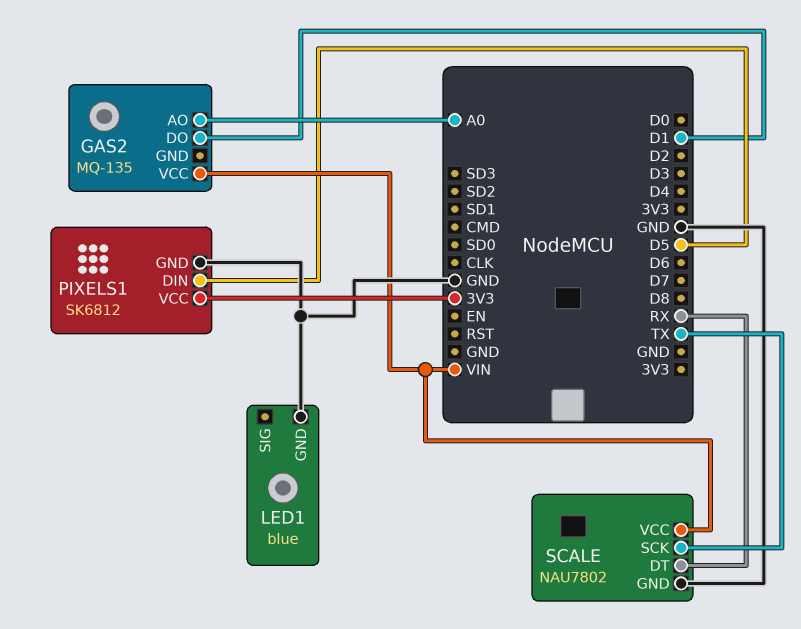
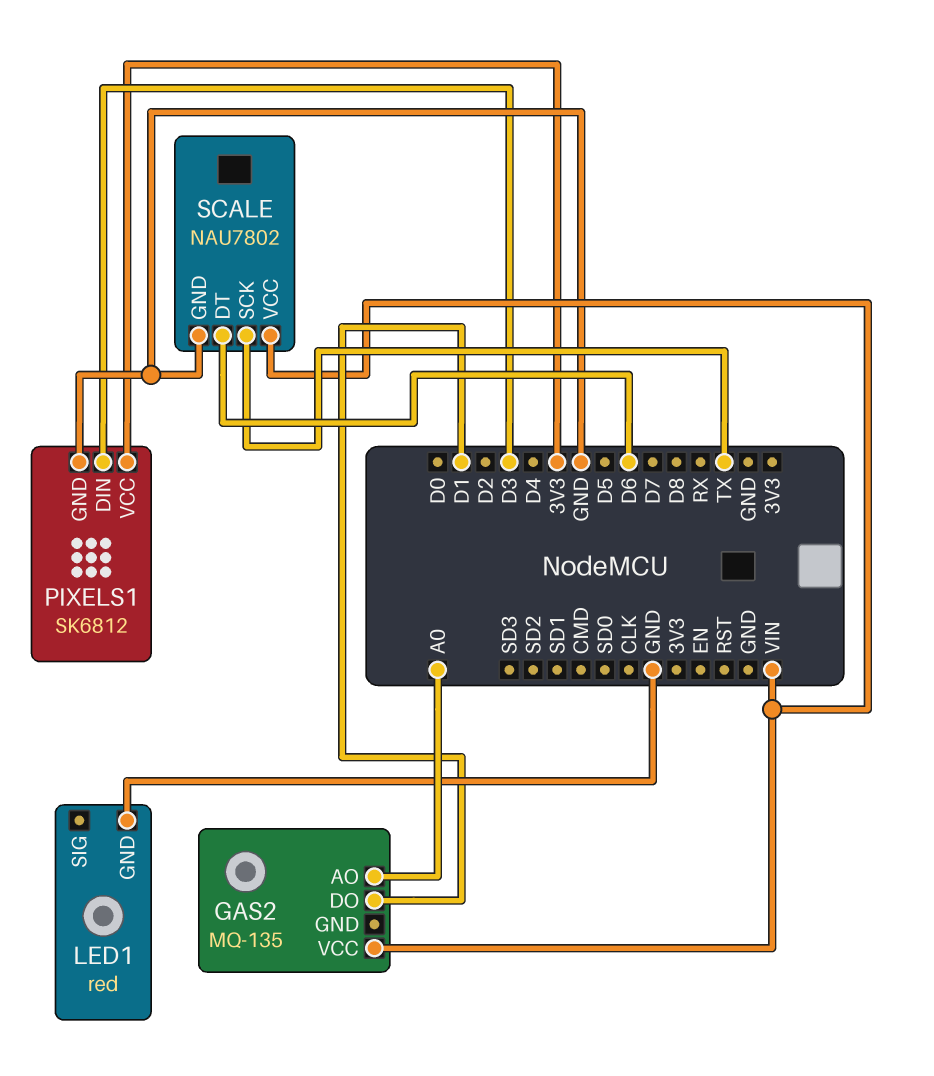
LED1: blue -> red
PIXELS1 pin DIN: D5 -> D3
SCALE pin DT: RX -> D6

